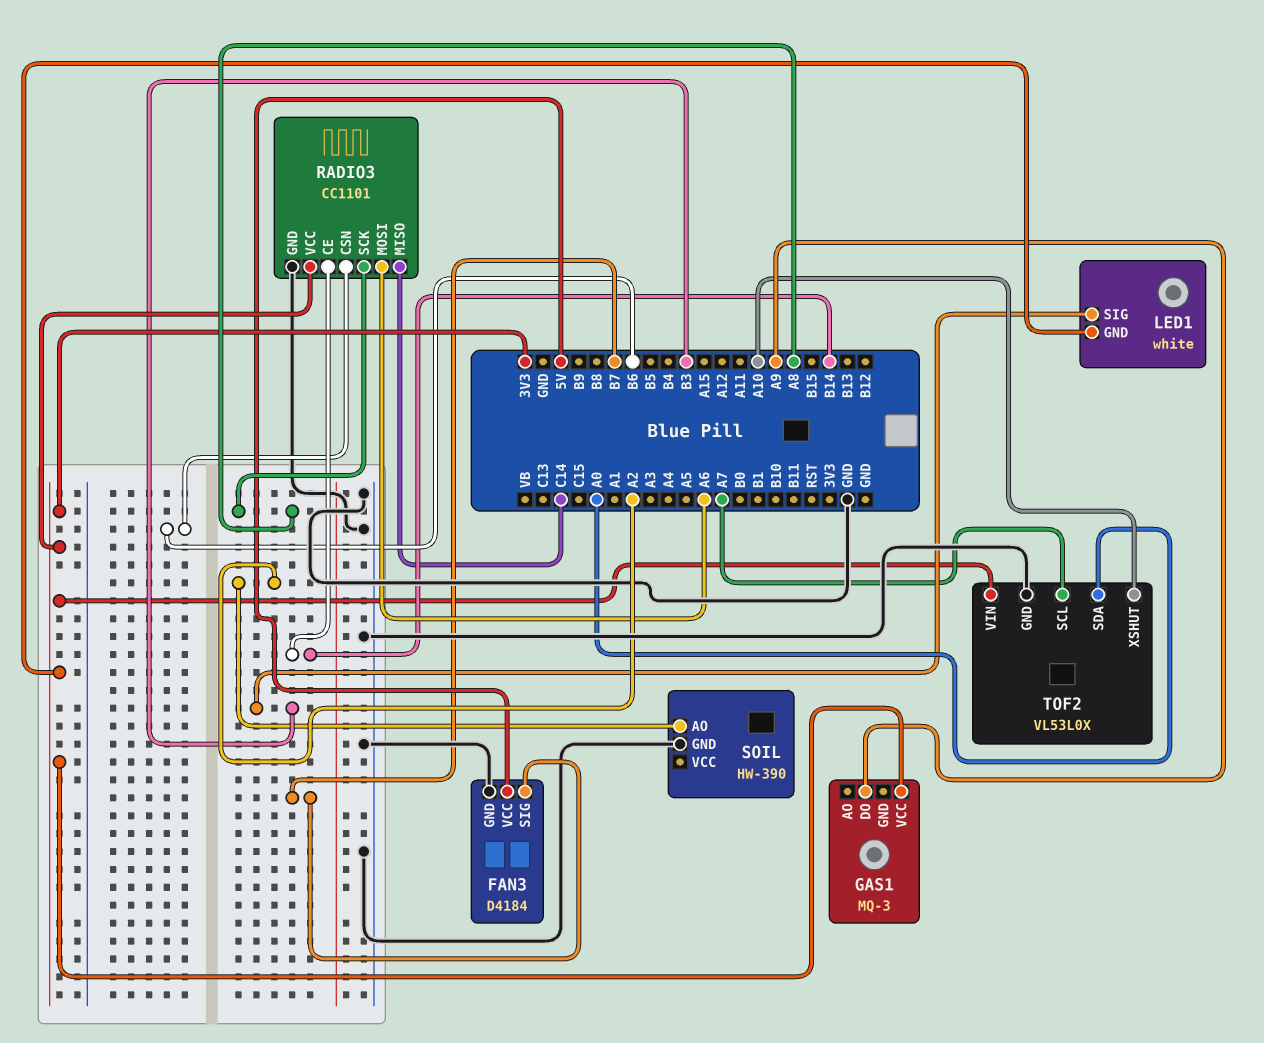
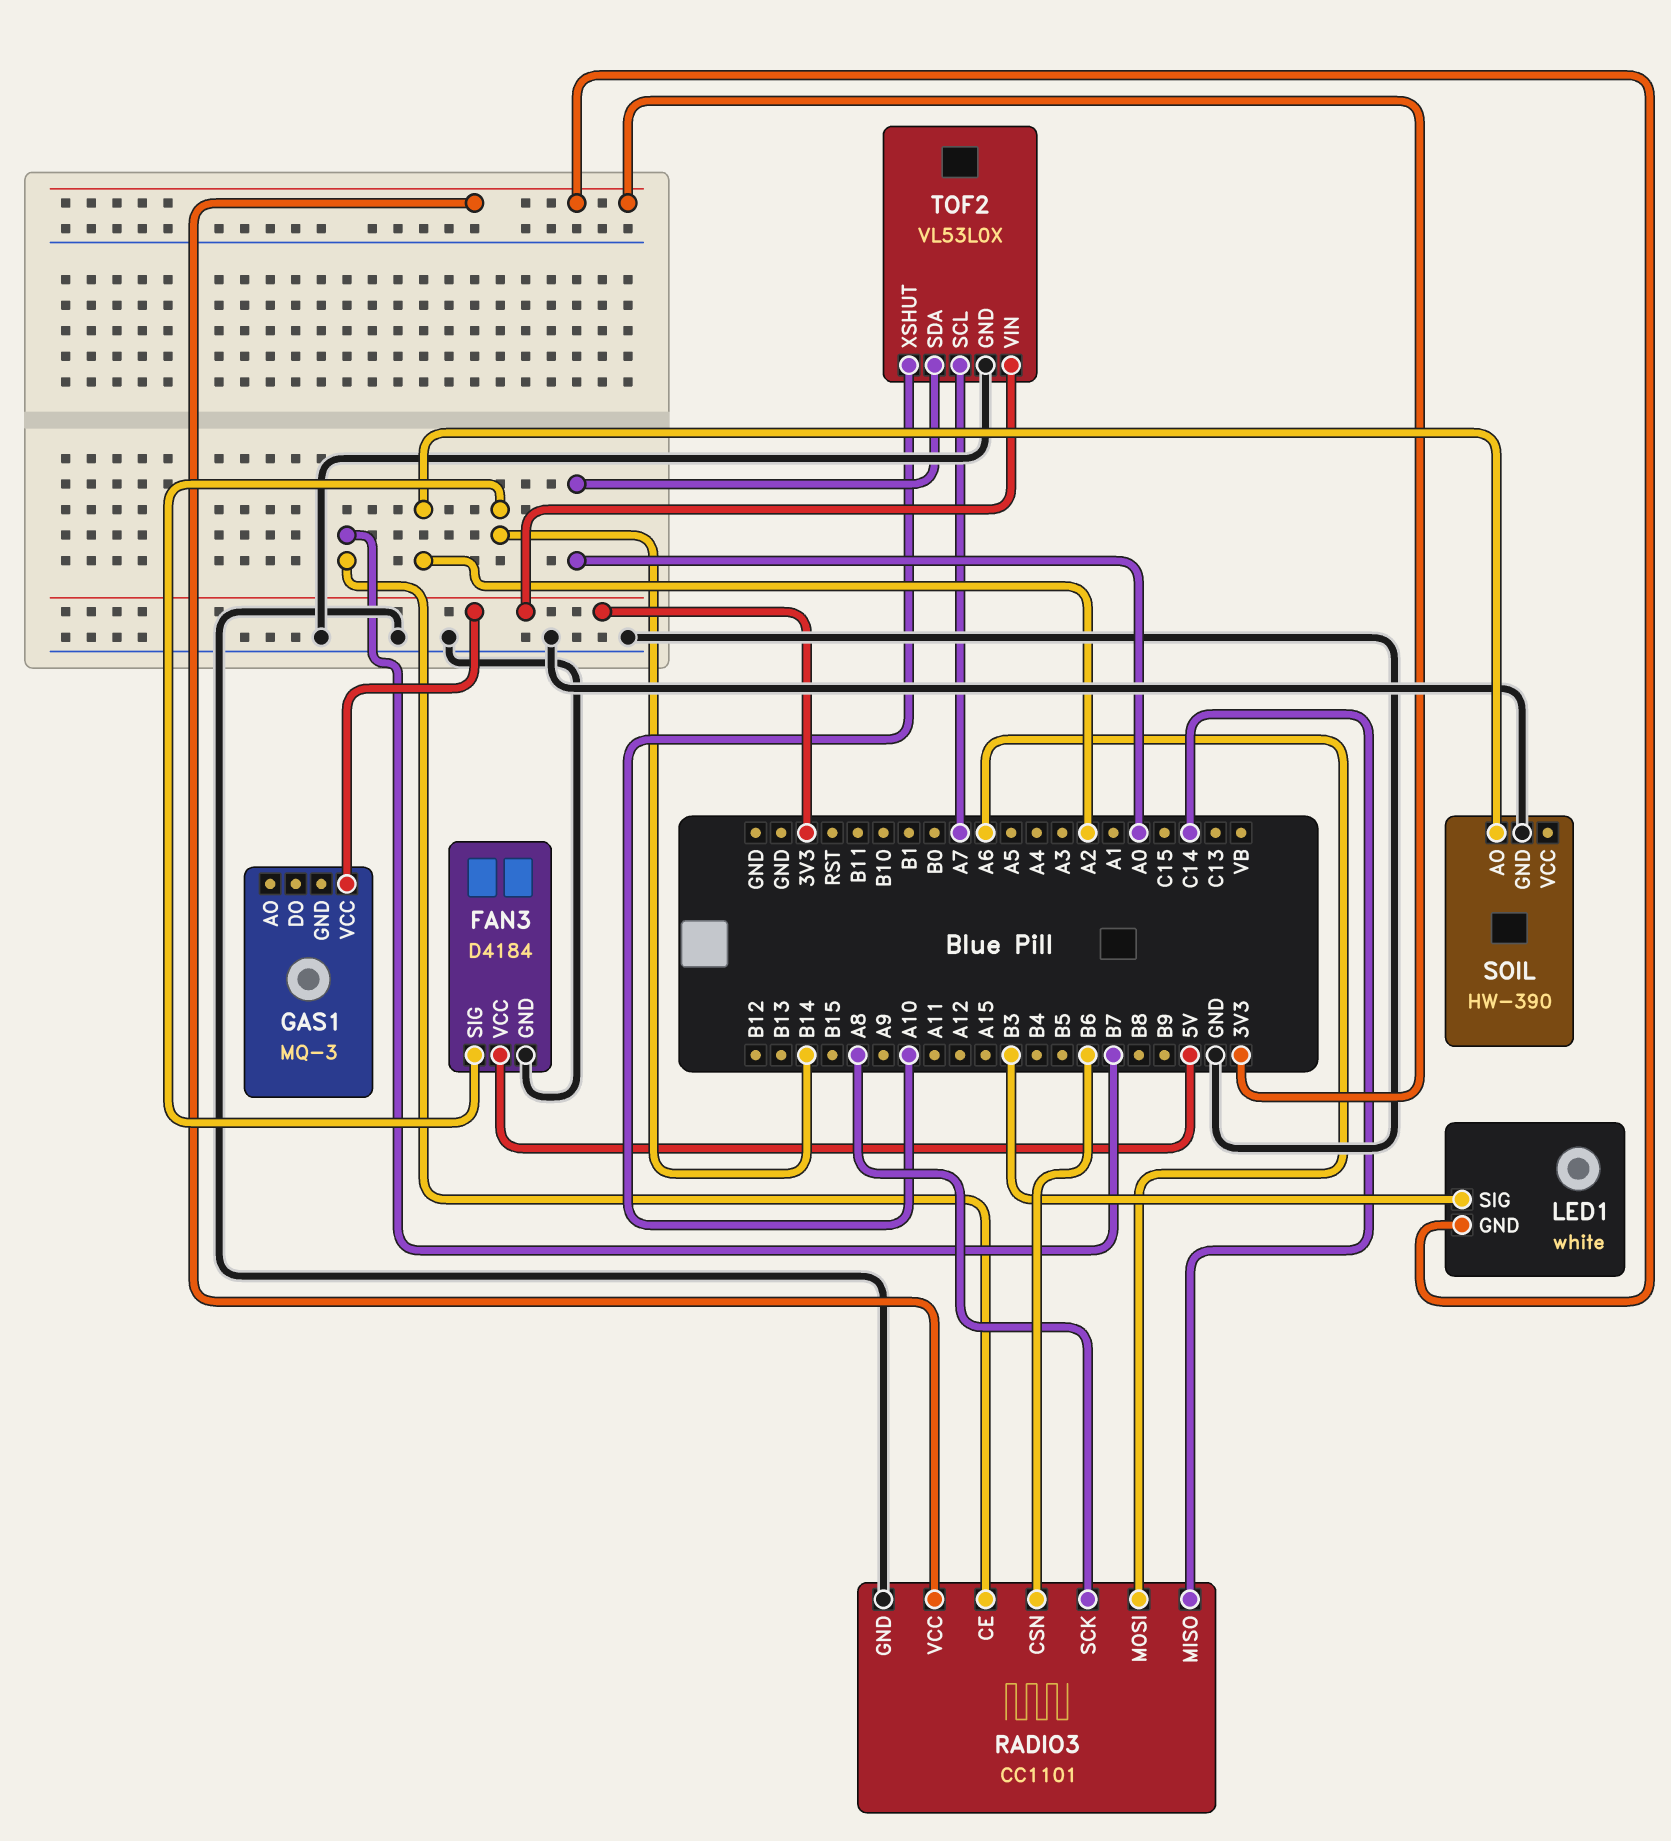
FAN3 pin SIG: B7 -> B14
GAS1 pin DO: A9 -> none
RADIO3 pin CE: B14 -> B7

